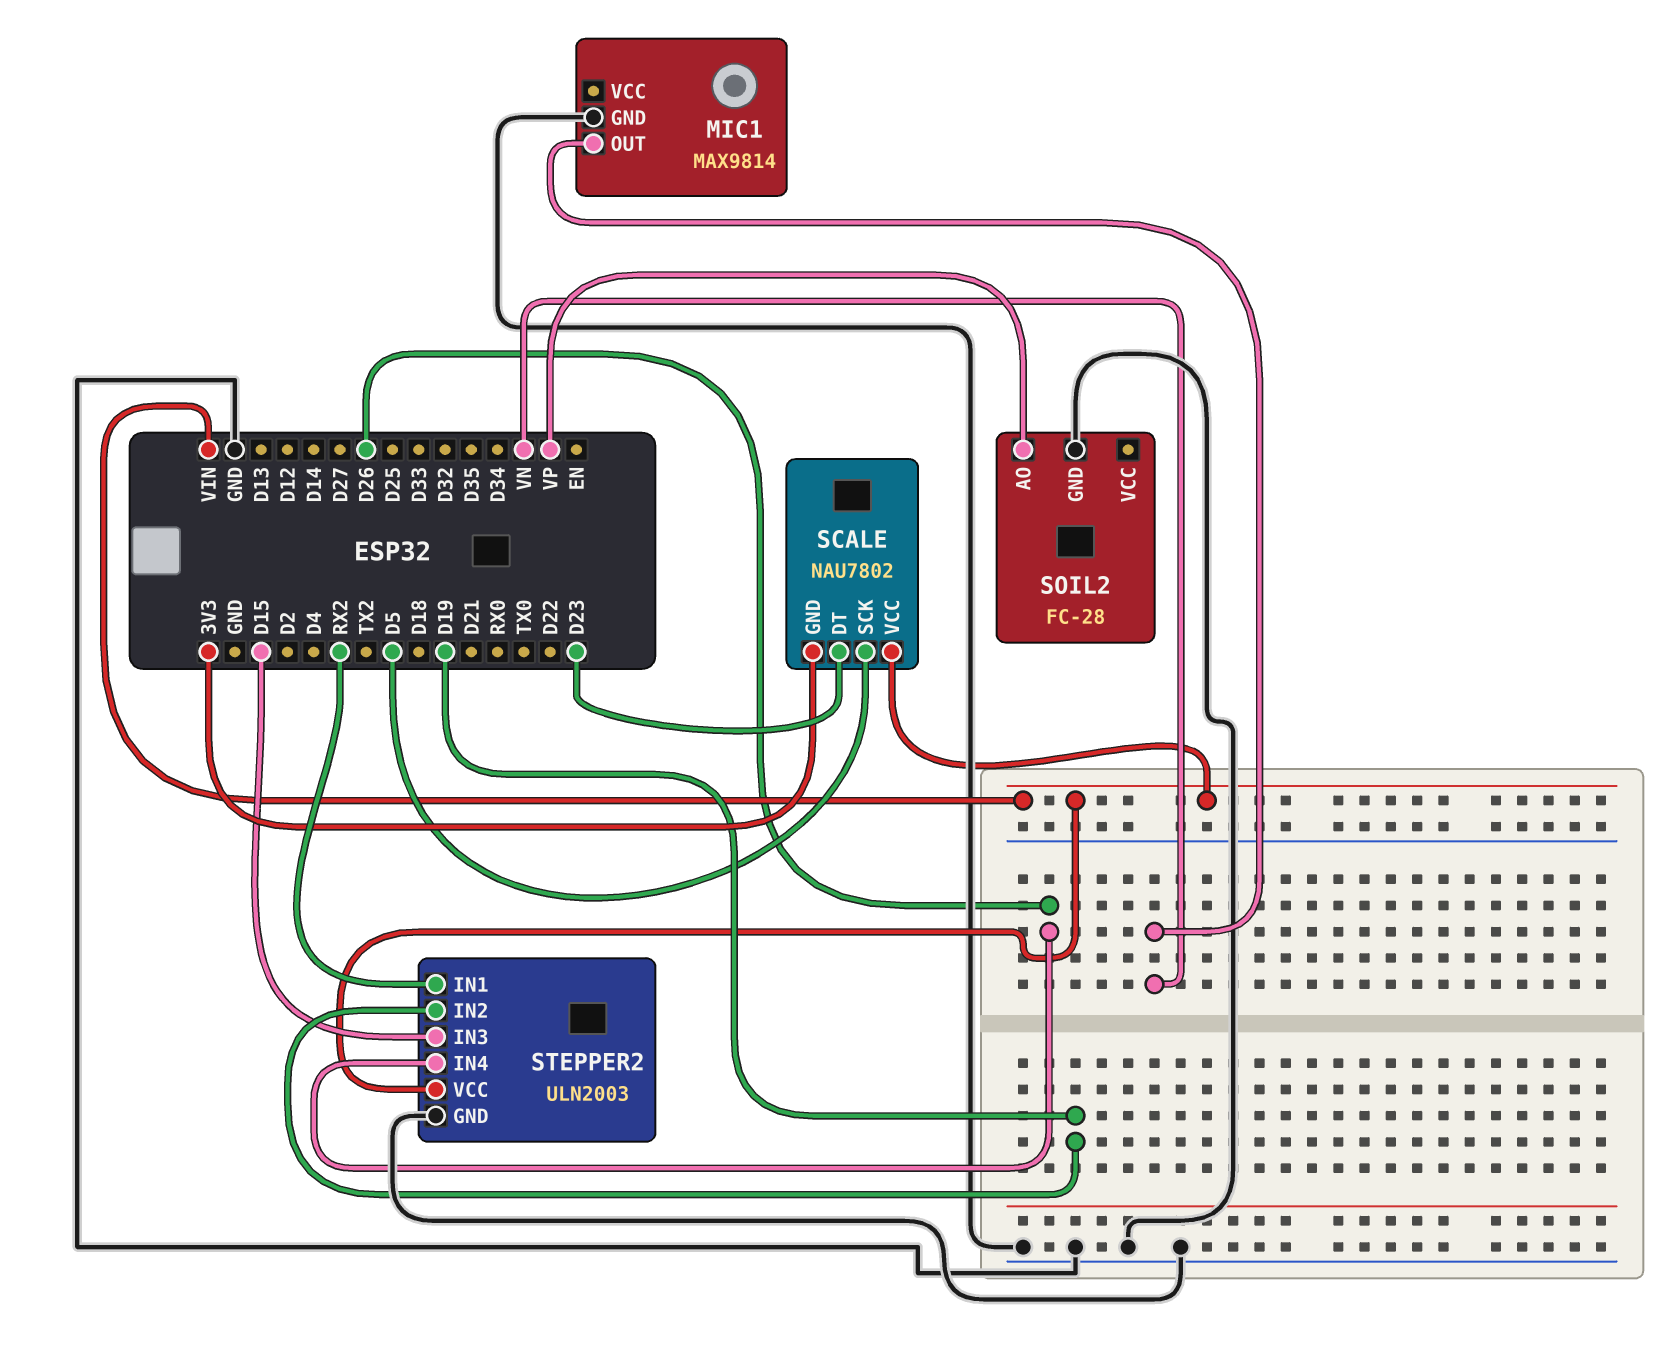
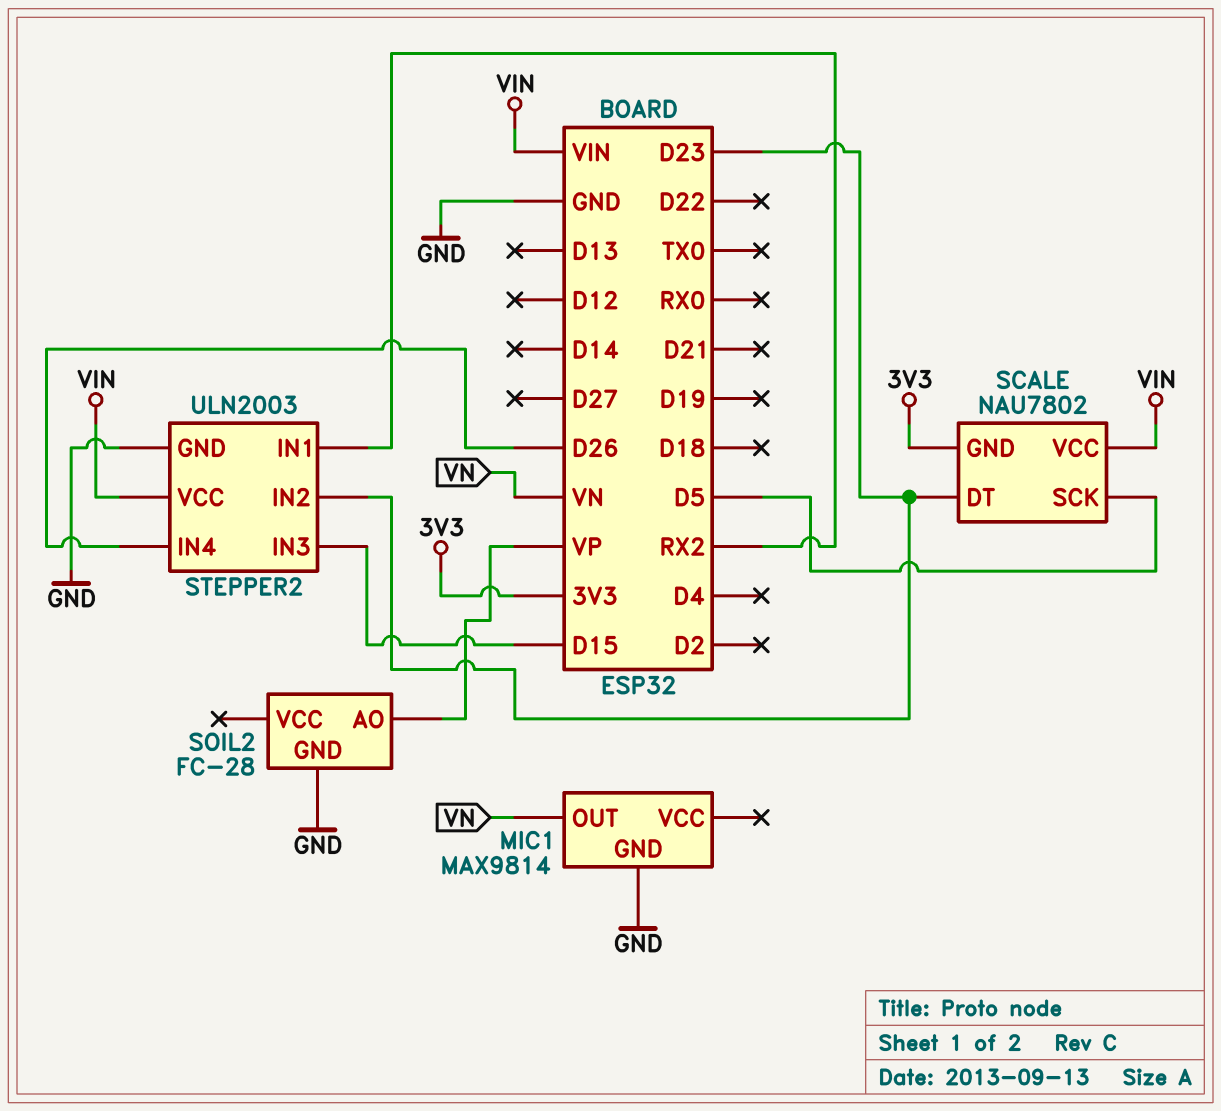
STEPPER2 pin IN2: D19 -> D23

